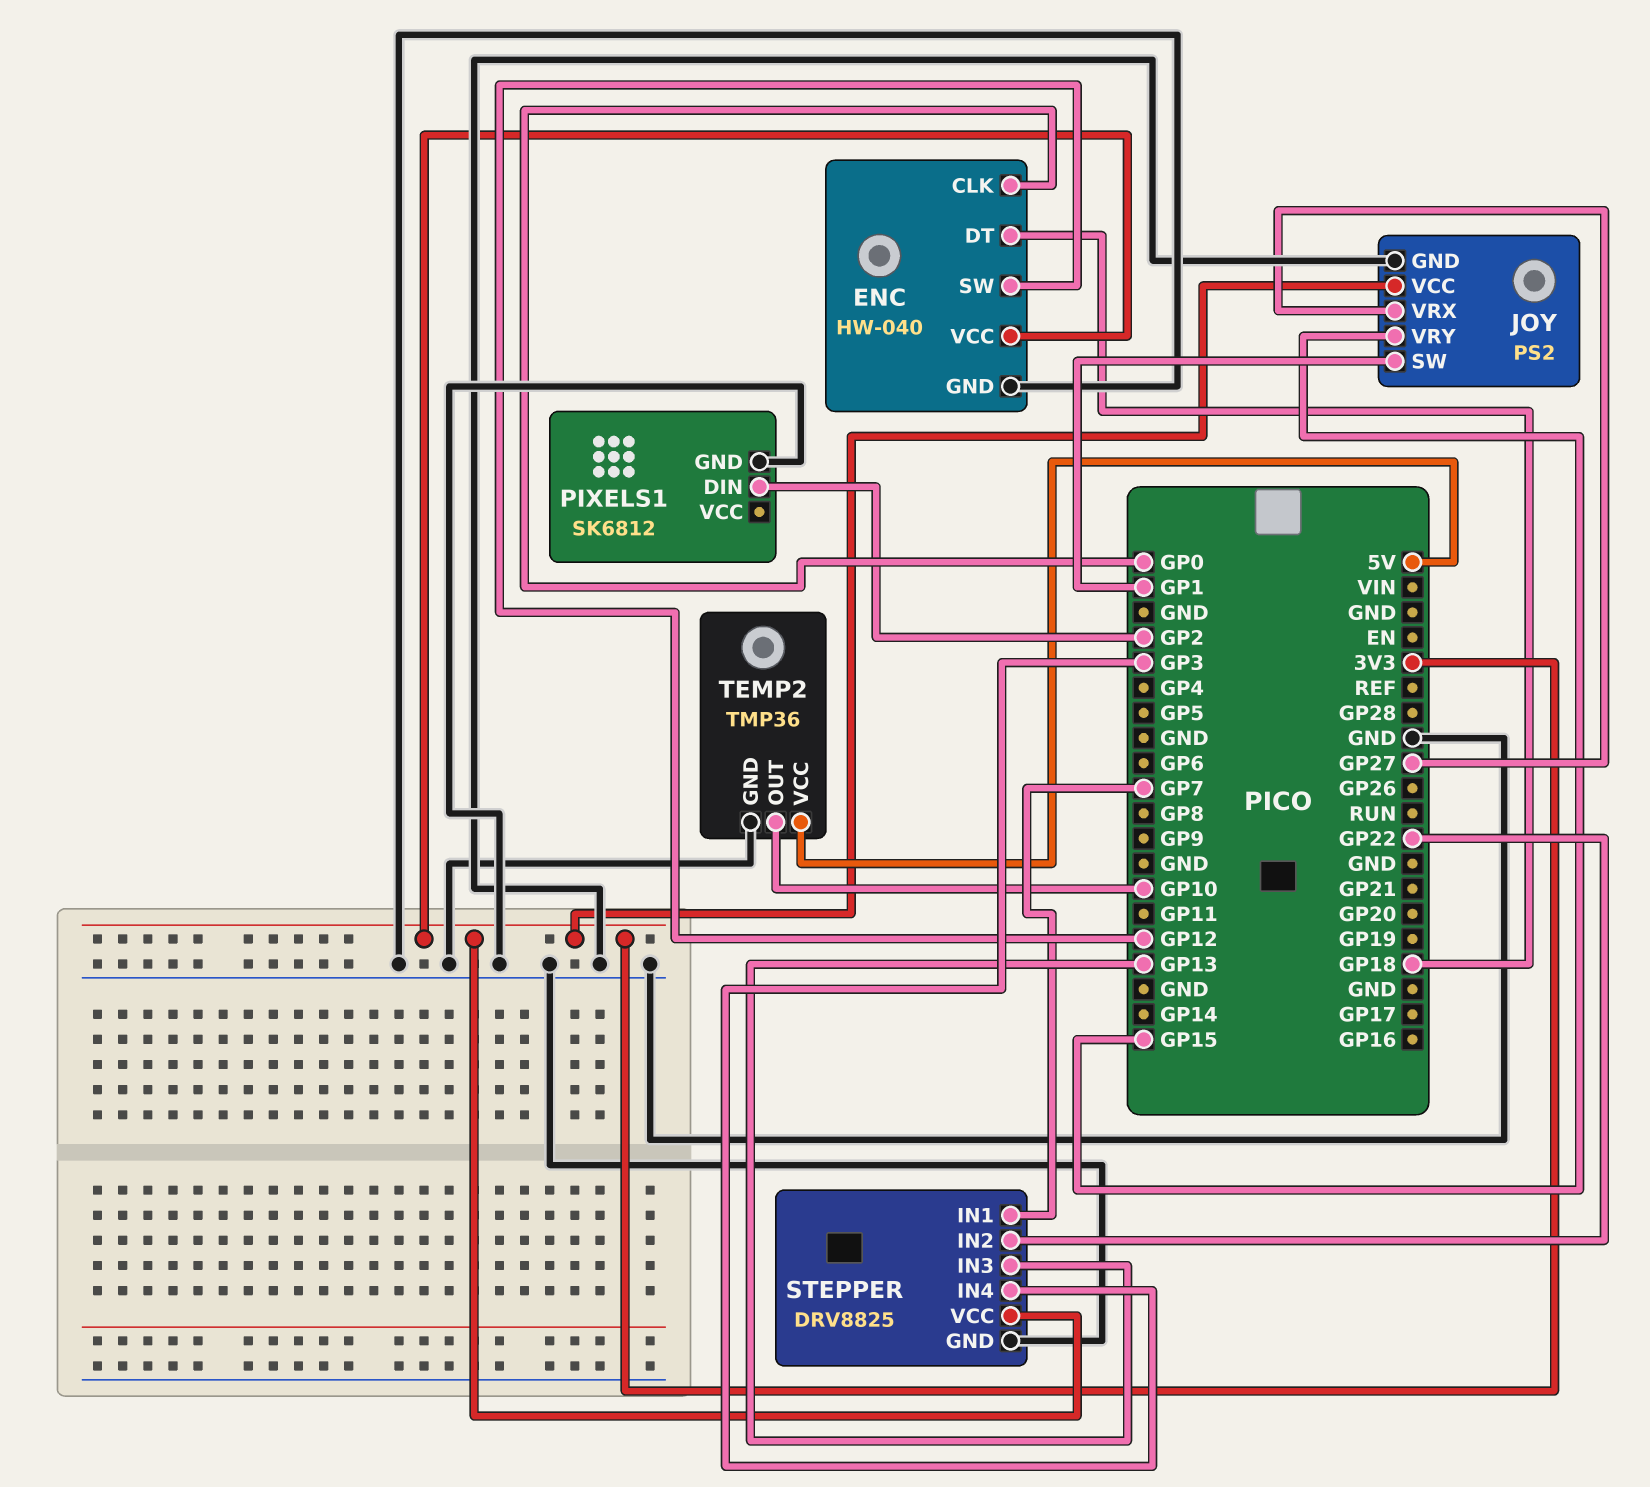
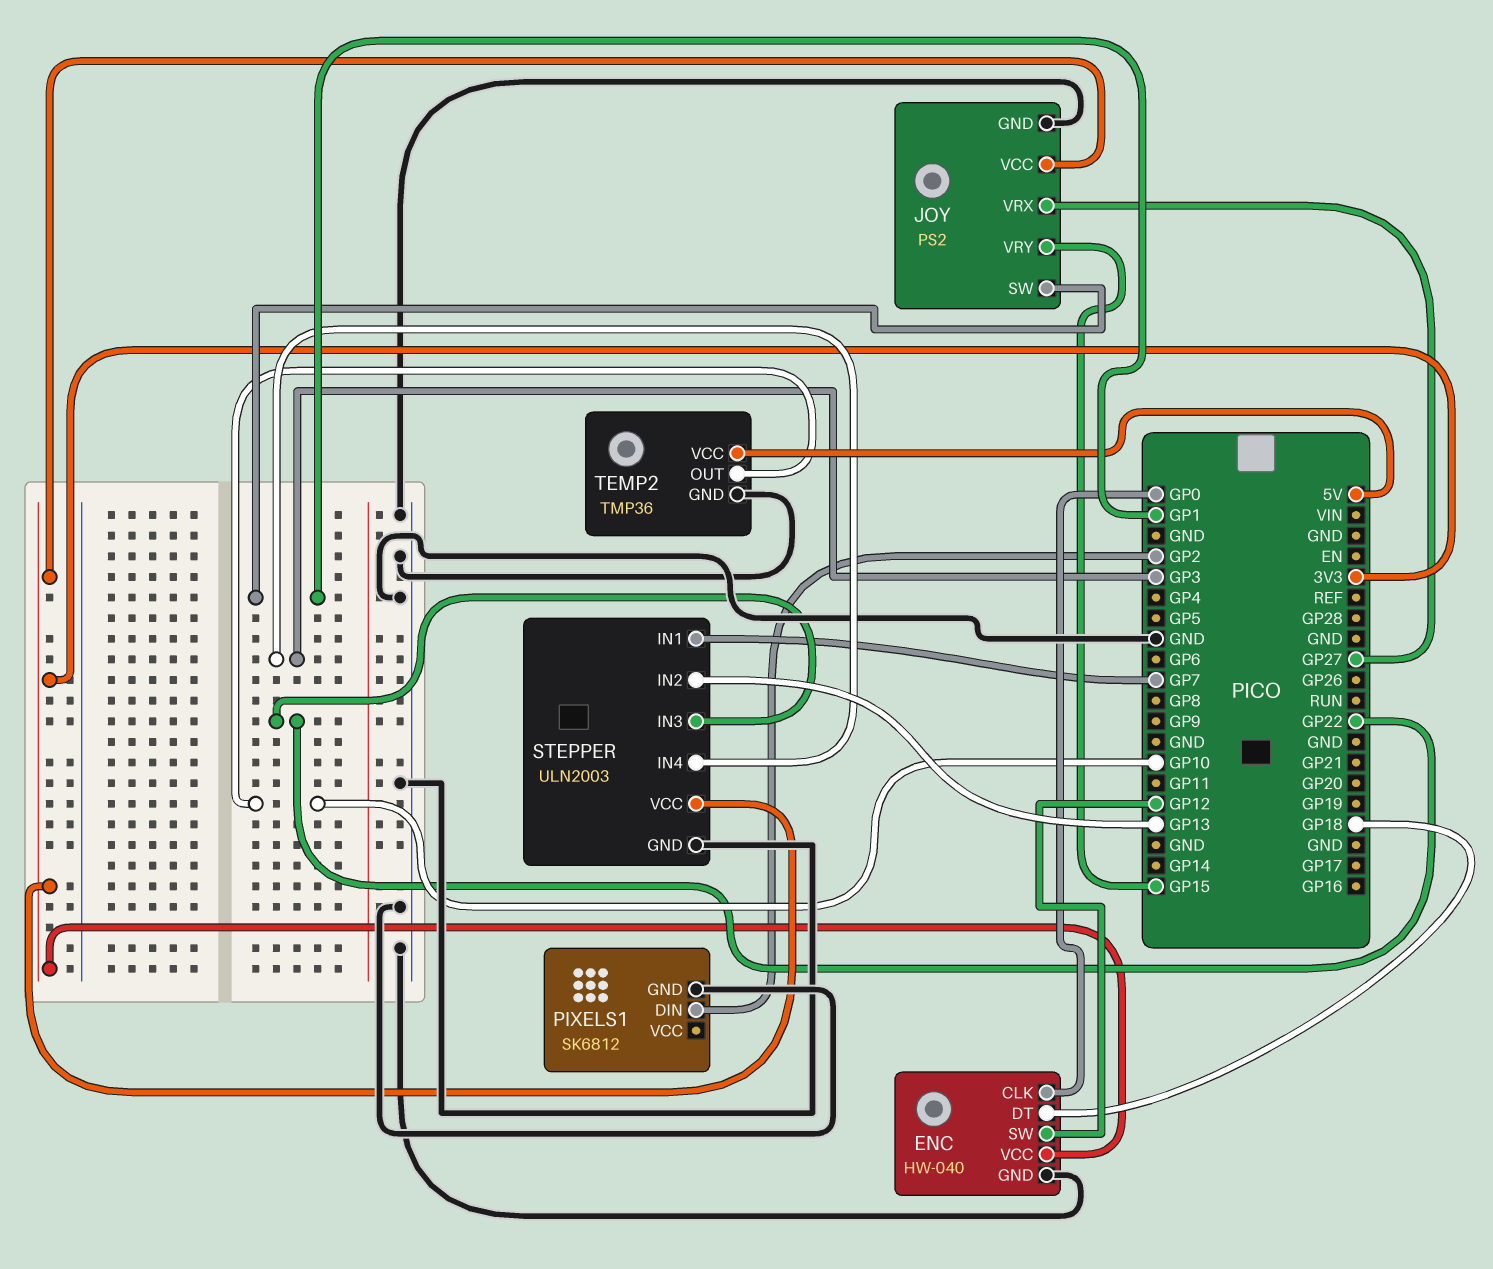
STEPPER: DRV8825 -> ULN2003
STEPPER pin IN2: GP22 -> GP13
STEPPER pin IN3: GP13 -> GP22

